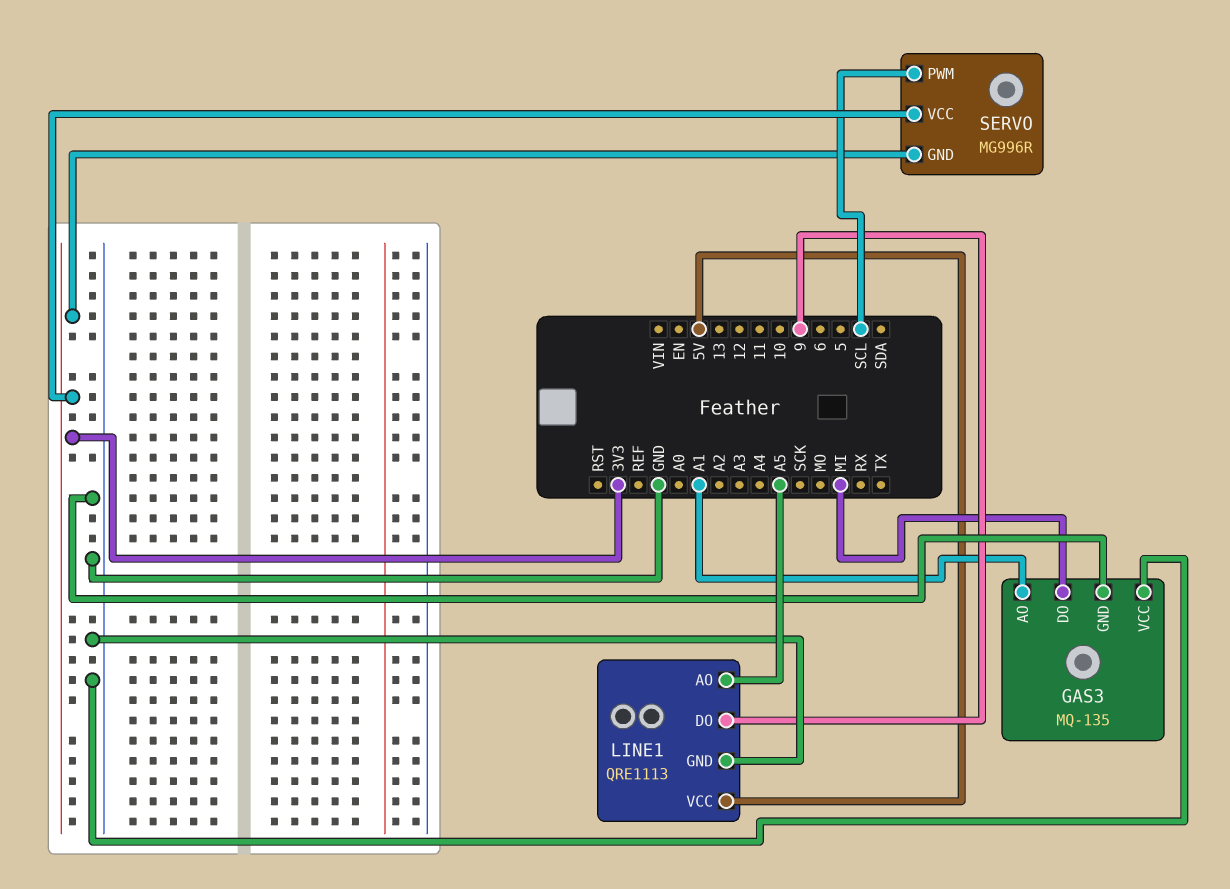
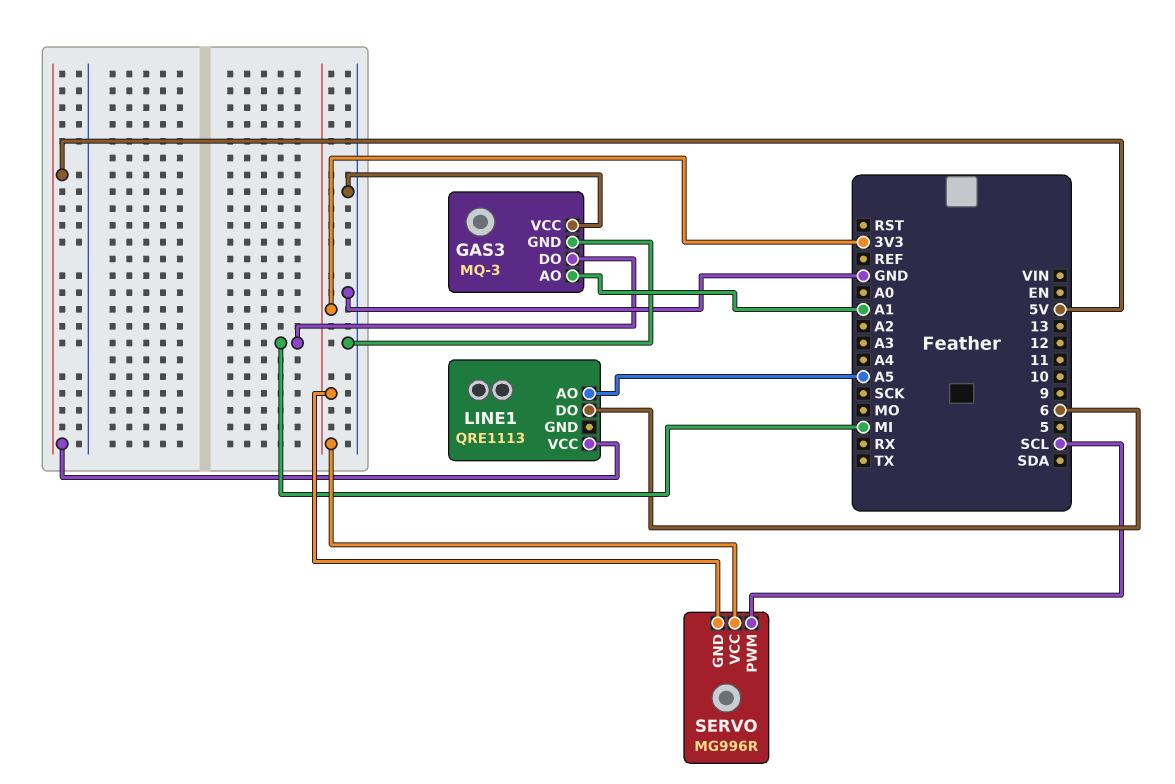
GAS3: MQ-135 -> MQ-3
LINE1 pin DO: 9 -> 6
LINE1 pin GND: GND -> none

